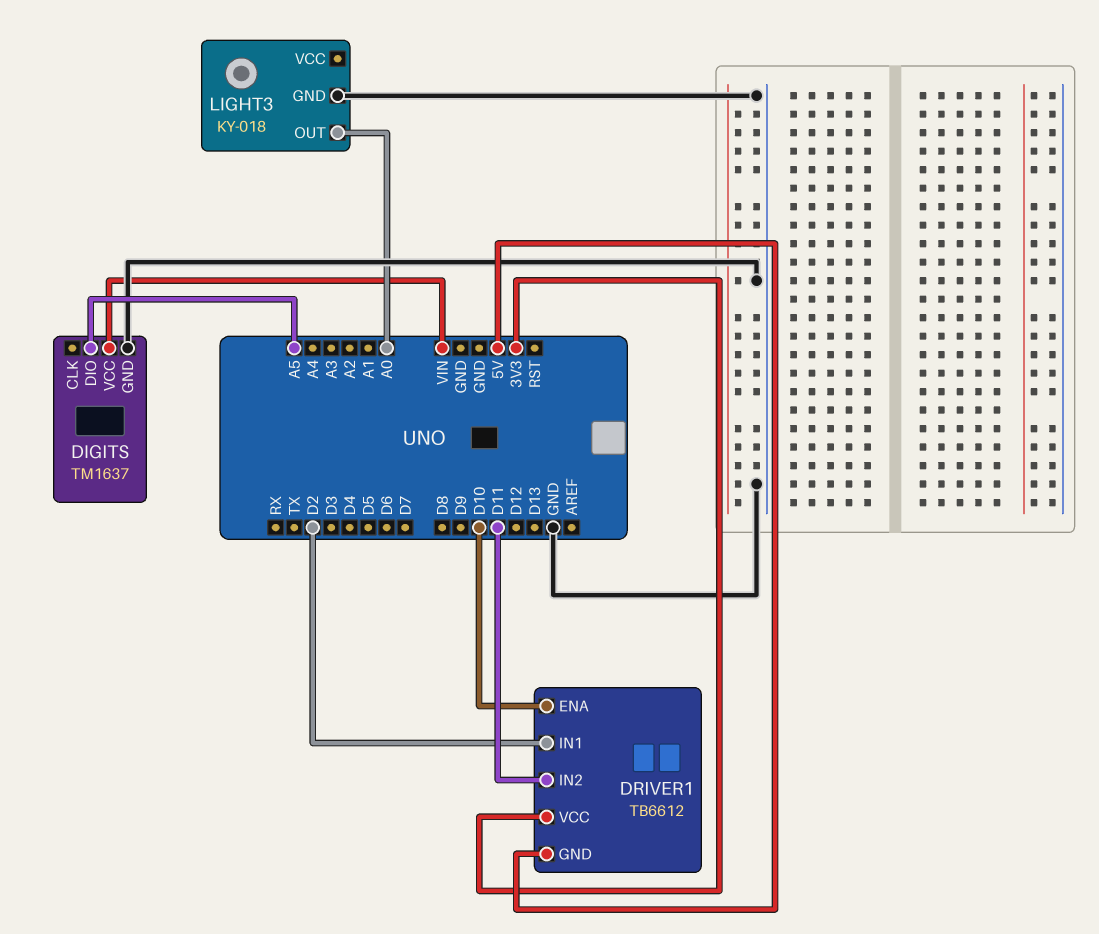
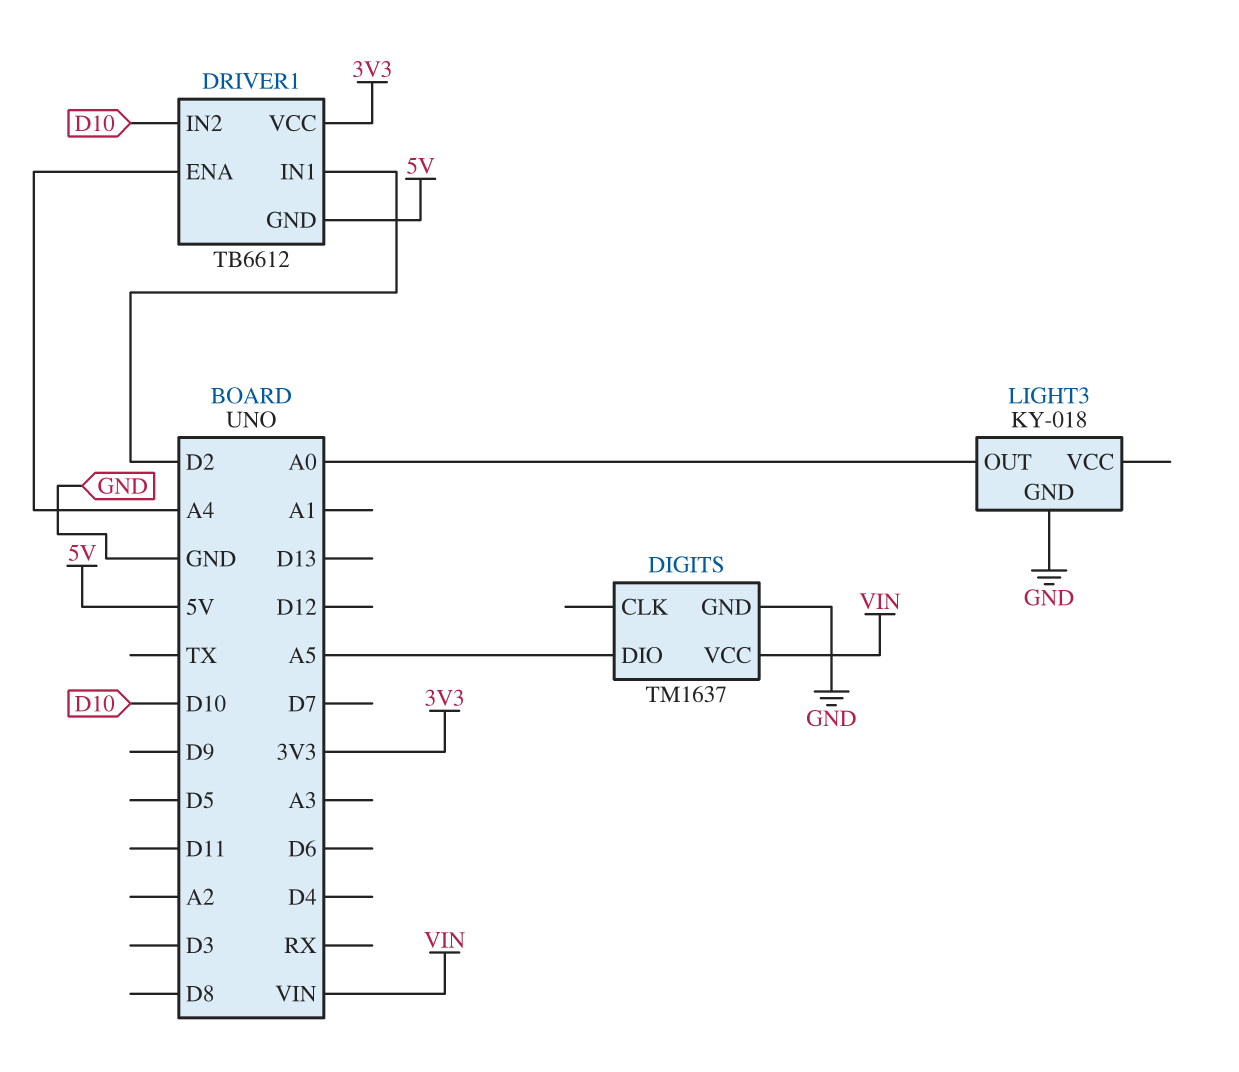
DRIVER1 pin ENA: D10 -> A4
DRIVER1 pin IN2: D11 -> D10

